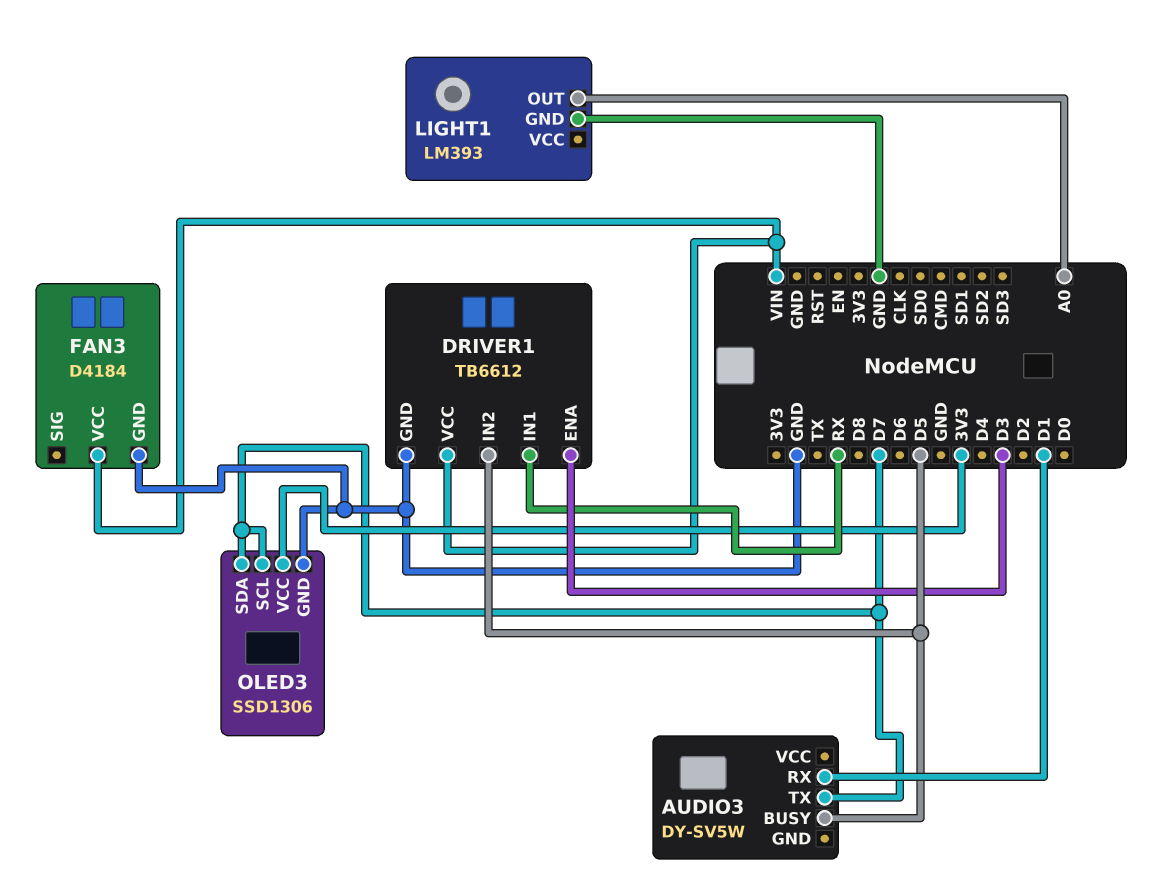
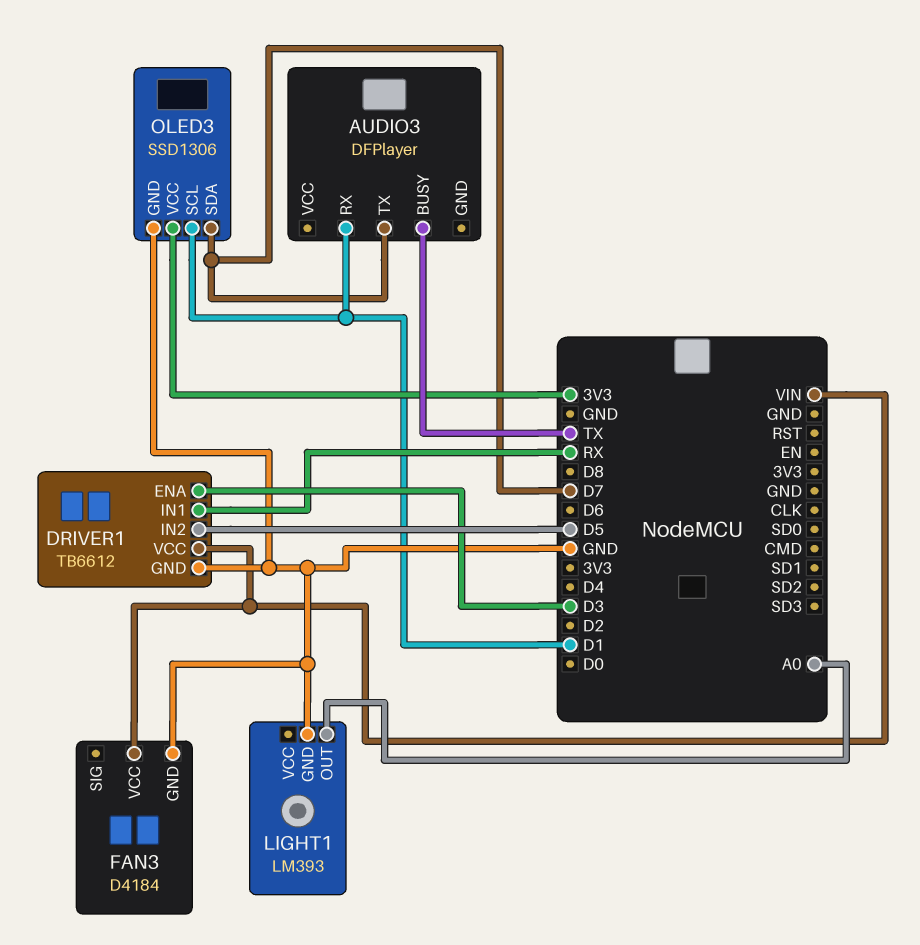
AUDIO3: DY-SV5W -> DFPlayer
AUDIO3 pin BUSY: D5 -> TX
OLED3 pin SCL: D7 -> D1

